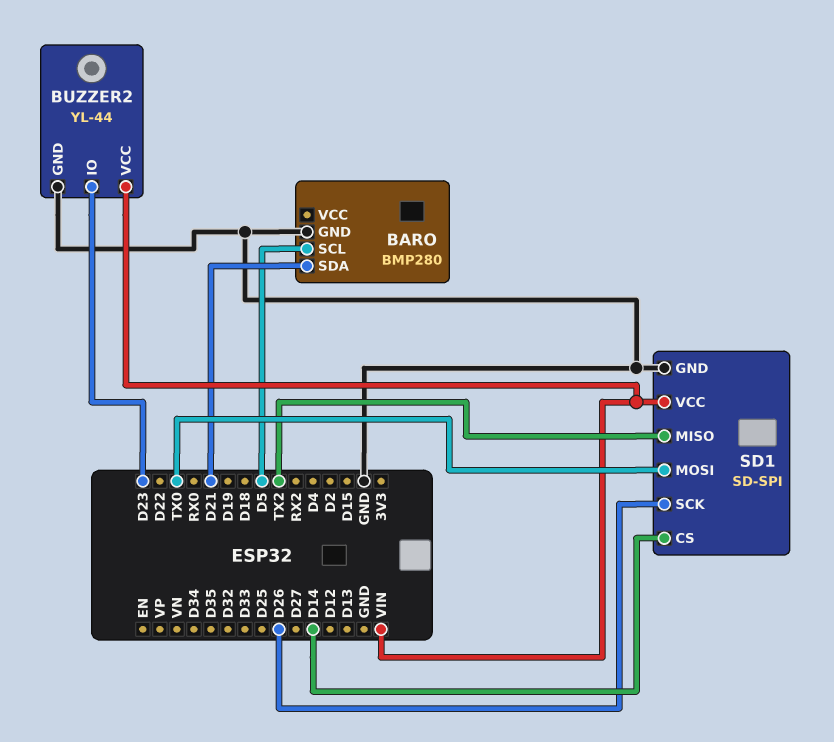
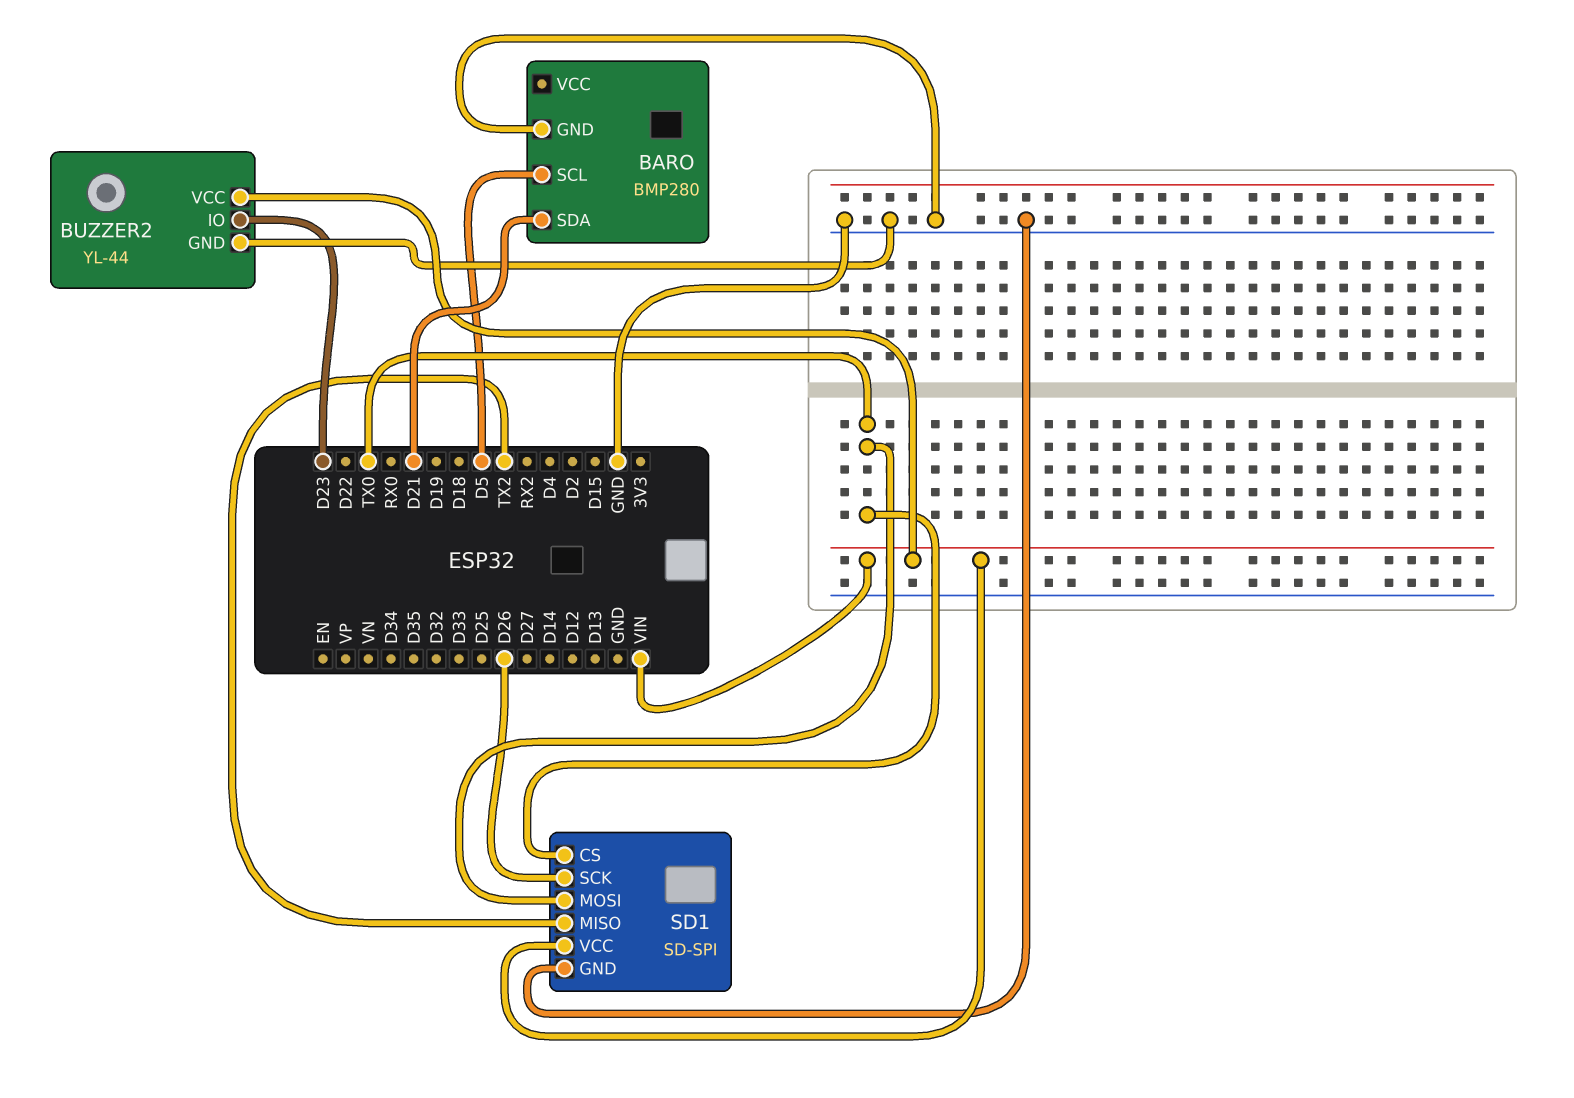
SD1 pin CS: D14 -> TX0

